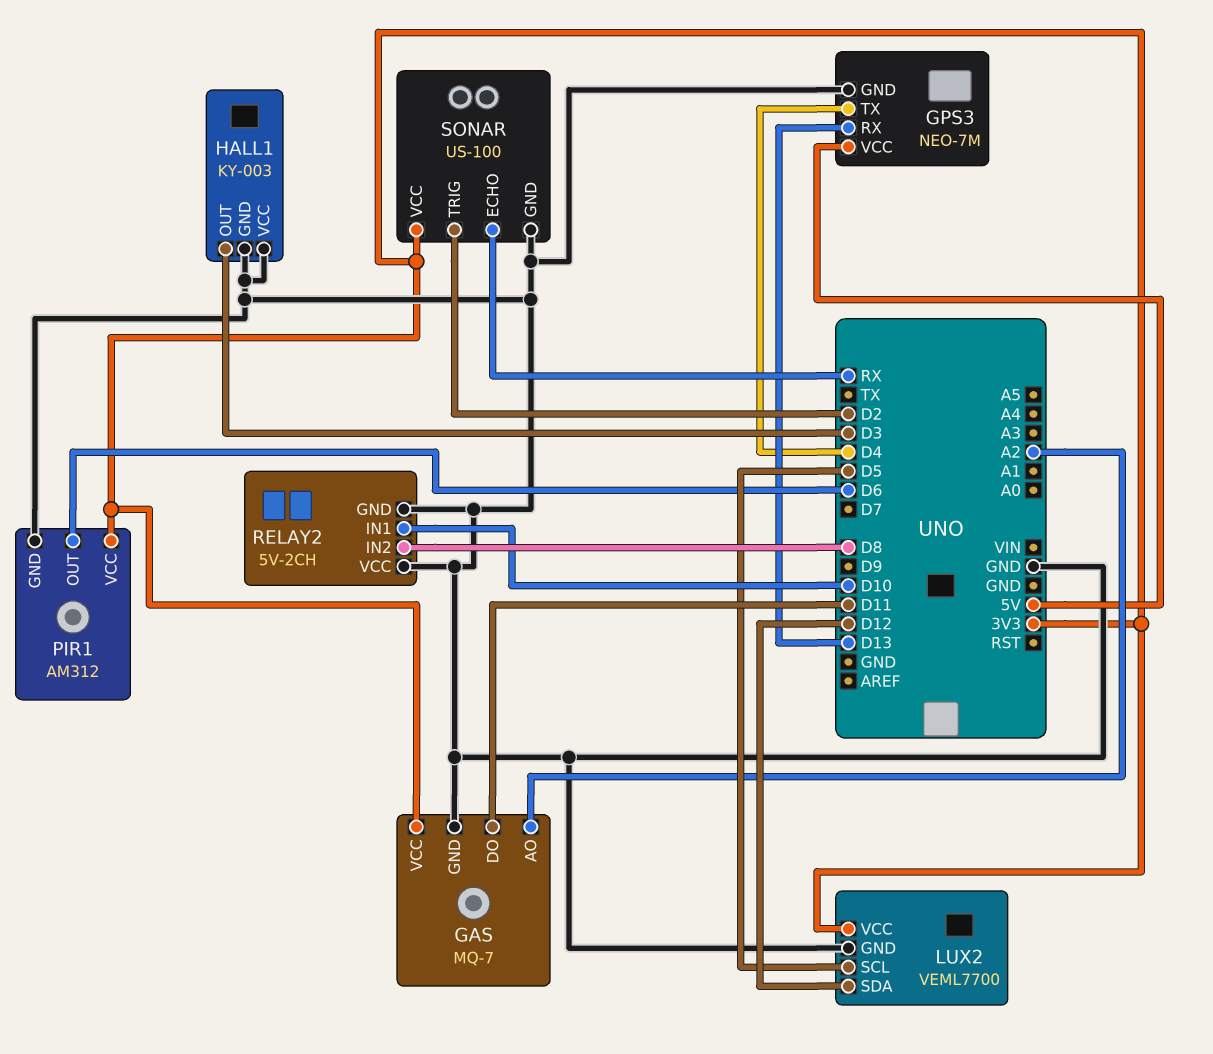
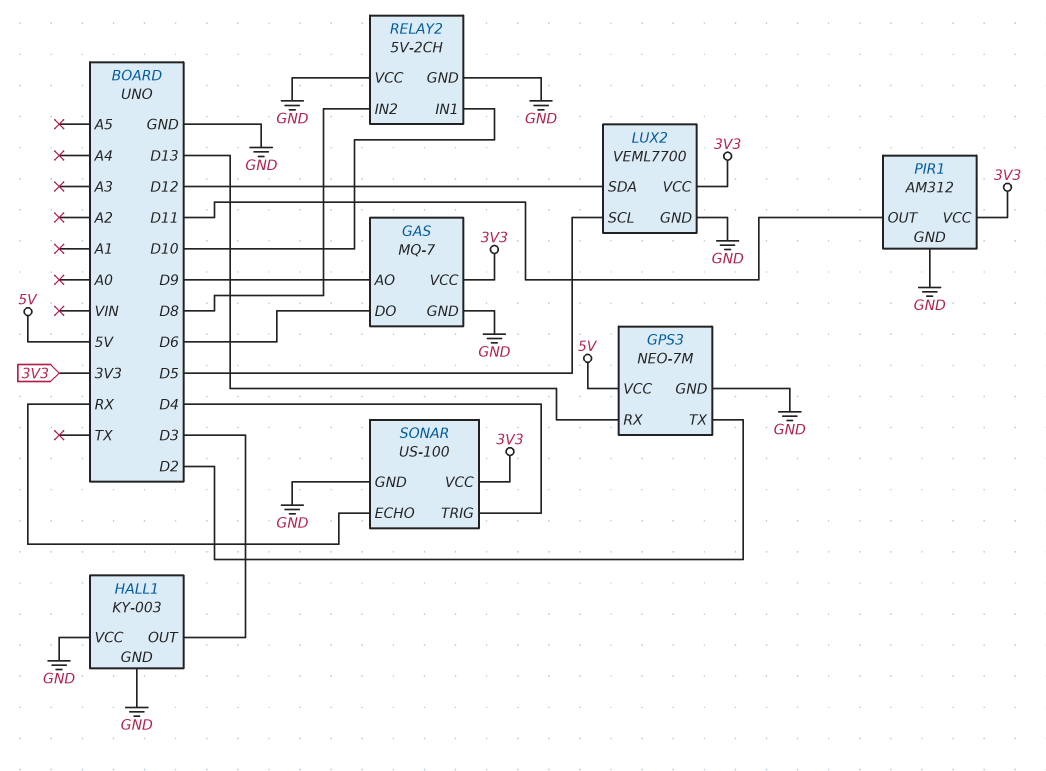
GAS pin AO: A2 -> D9
GAS pin DO: D11 -> D6
GPS3 pin TX: D4 -> D2
PIR1 pin OUT: D6 -> D11
SONAR pin TRIG: D2 -> D4

